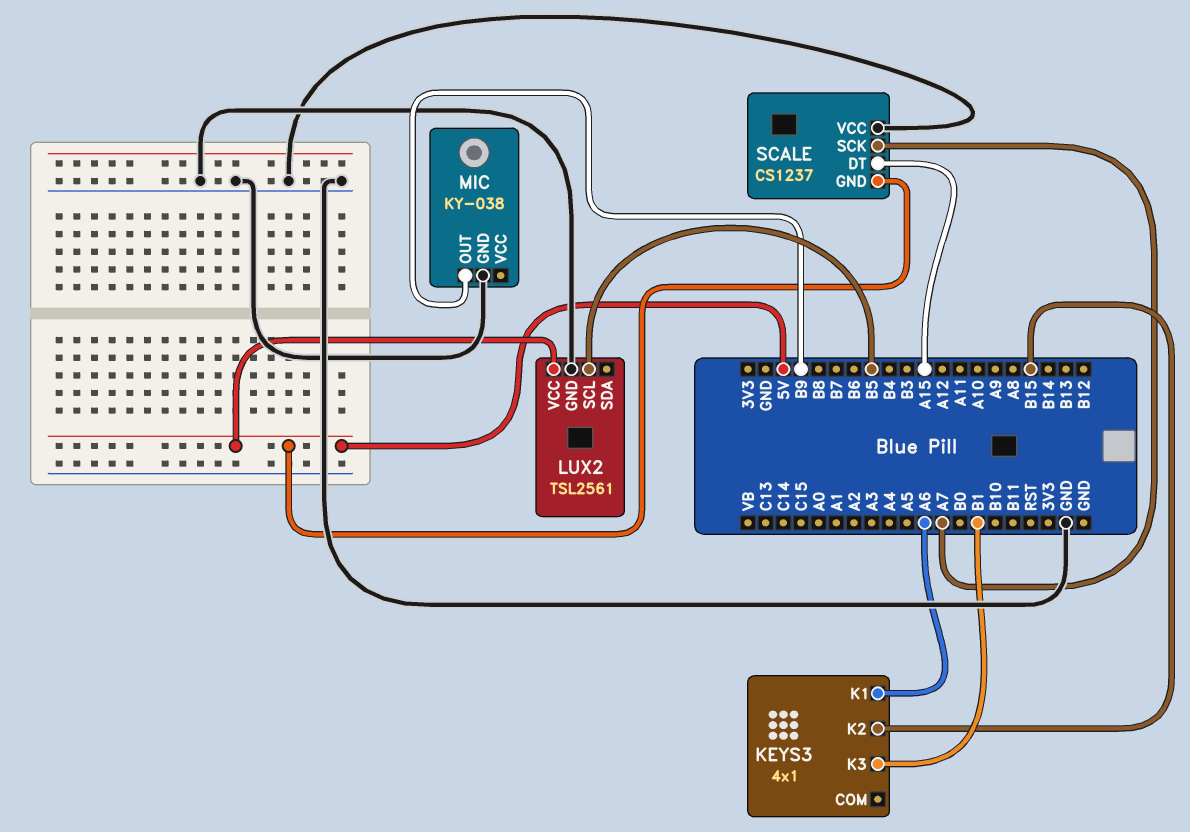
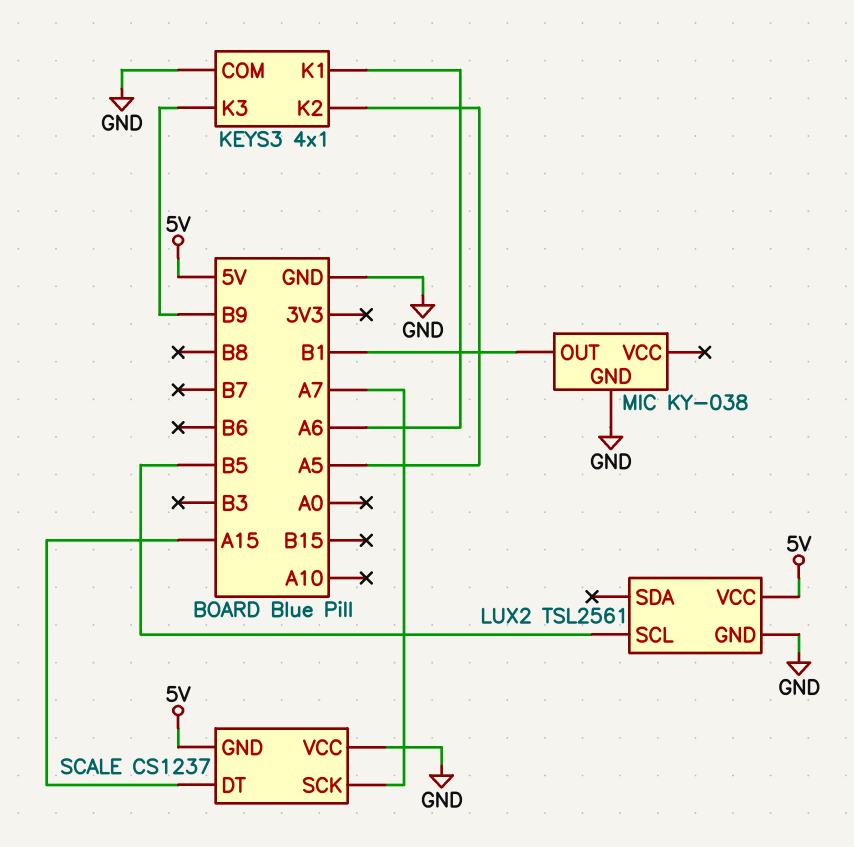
KEYS3 pin COM: none -> GND
KEYS3 pin K2: B15 -> A5
KEYS3 pin K3: B1 -> B9
MIC pin OUT: B9 -> B1

